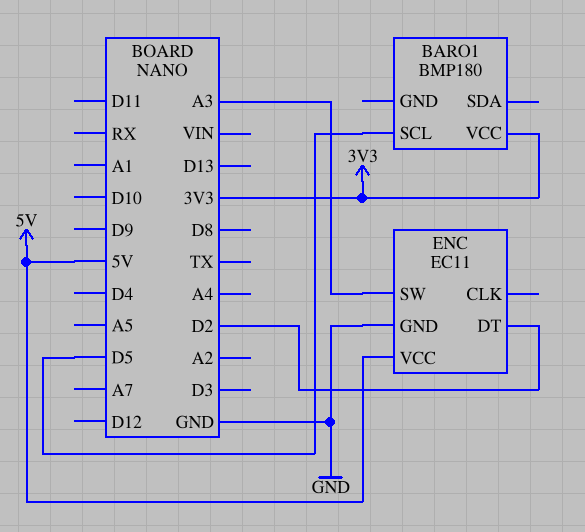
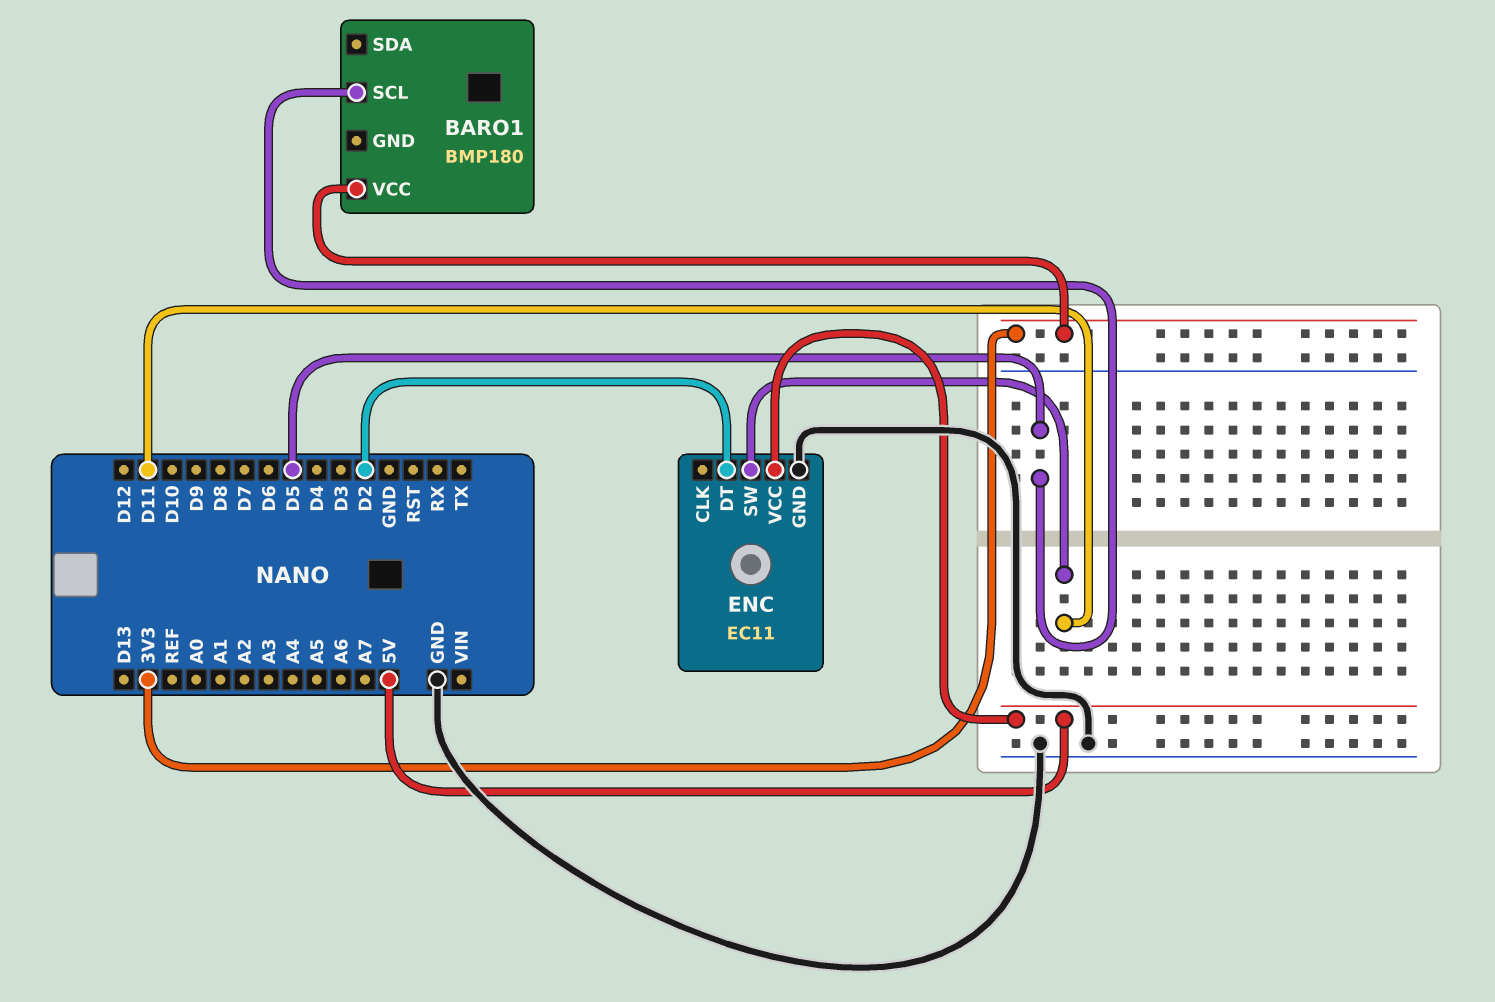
ENC pin SW: A3 -> D11

